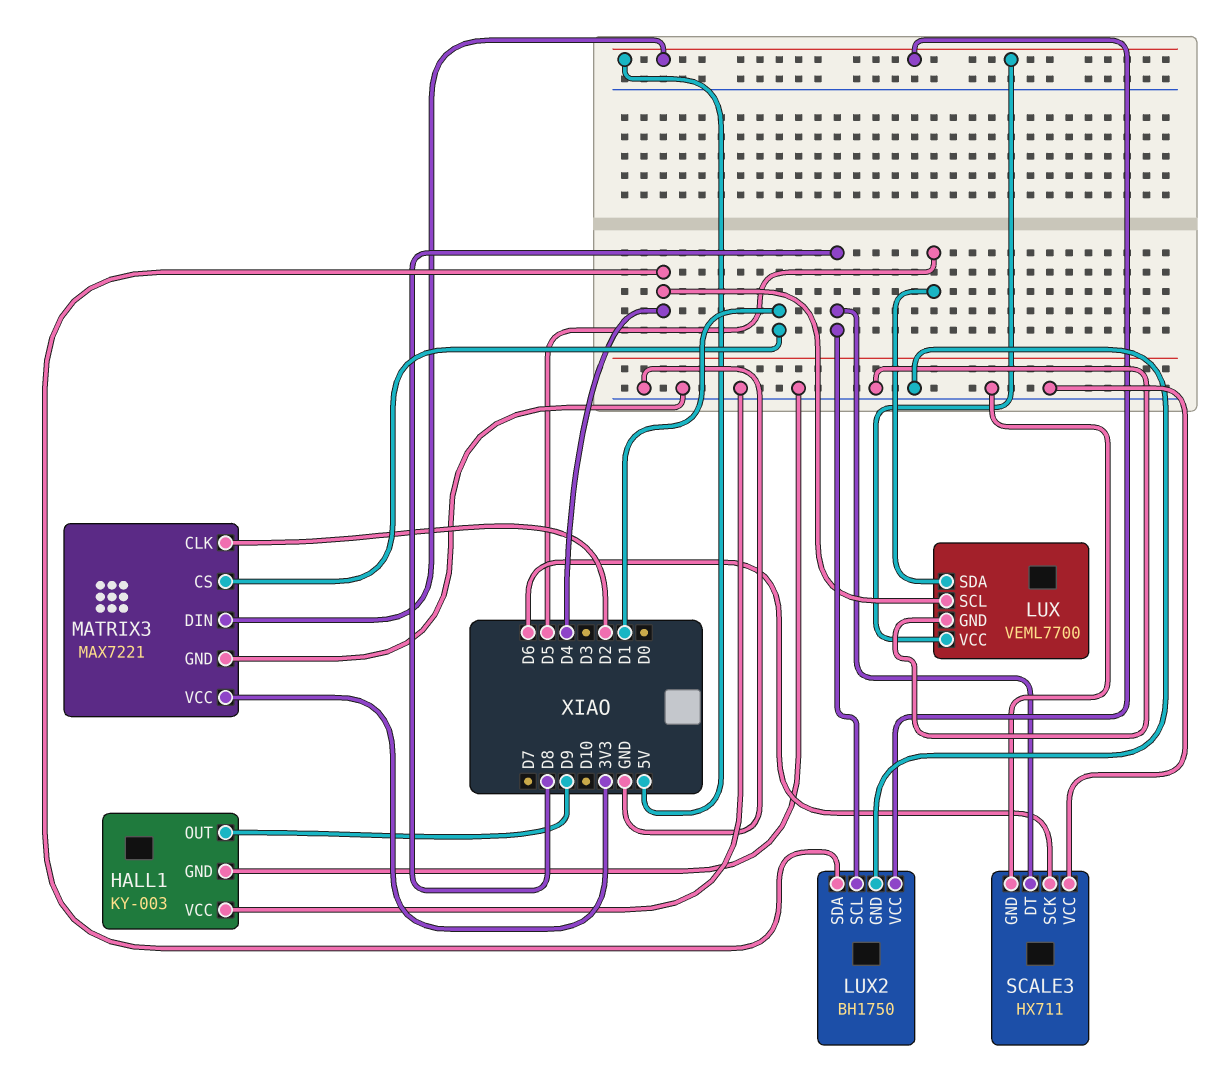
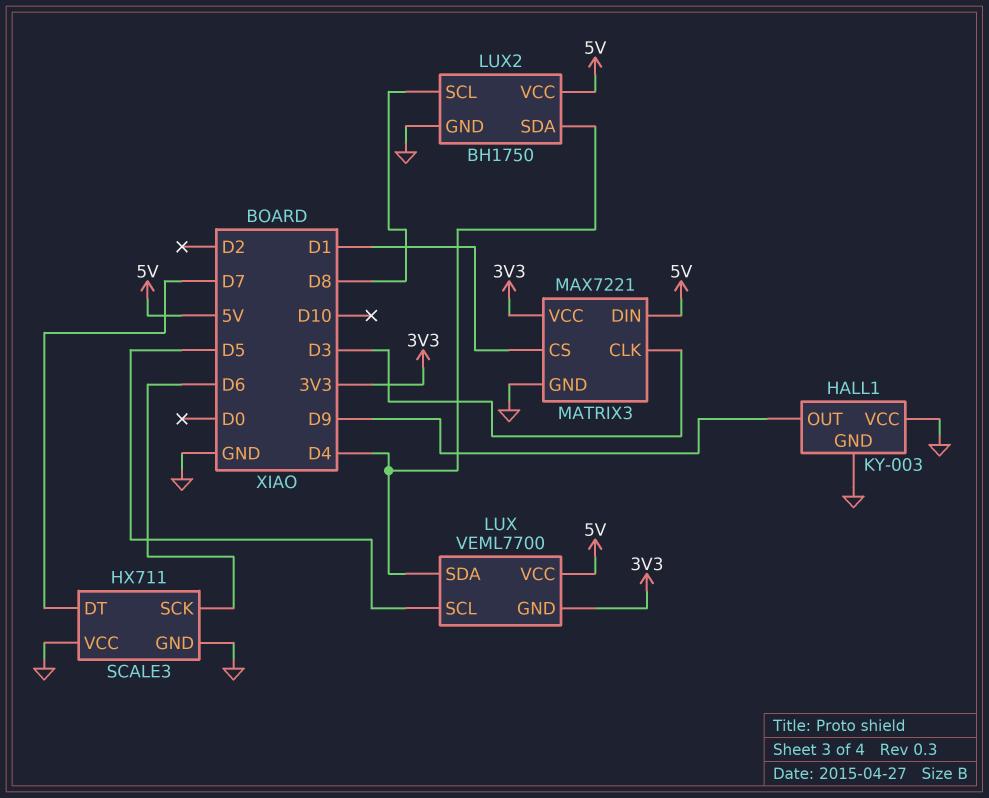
LUX pin GND: GND -> 3V3
LUX pin SCL: D4 -> D5
LUX pin SDA: D5 -> D4
MATRIX3 pin CLK: D2 -> D3
SCALE3 pin DT: D8 -> D7

